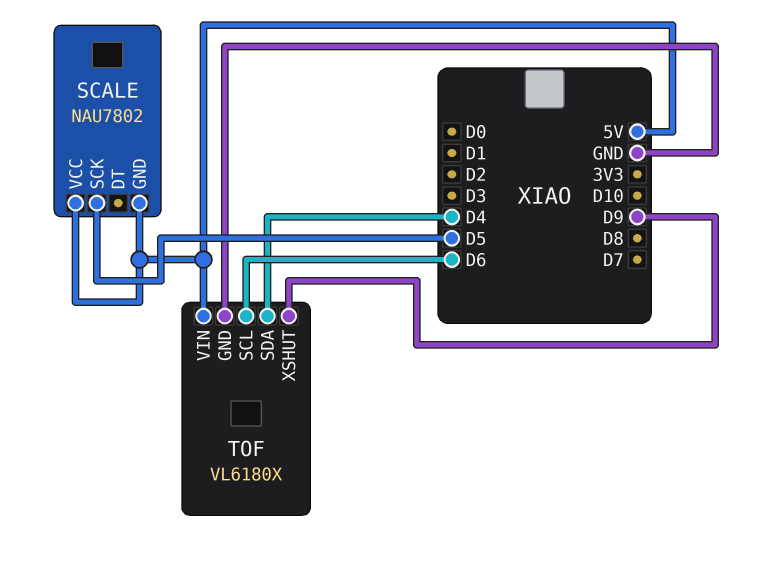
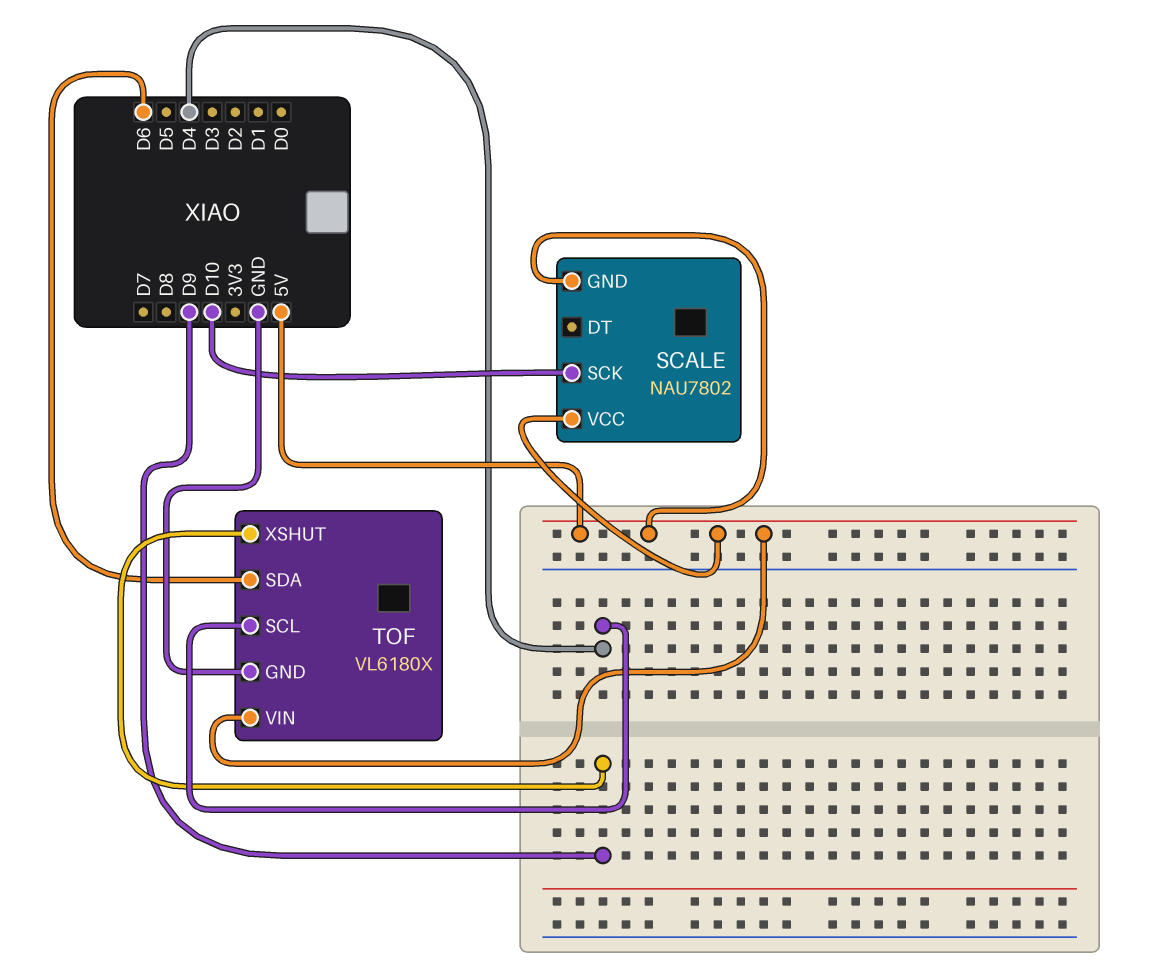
SCALE pin SCK: D5 -> D10
TOF pin SCL: D6 -> D4
TOF pin SDA: D4 -> D6

